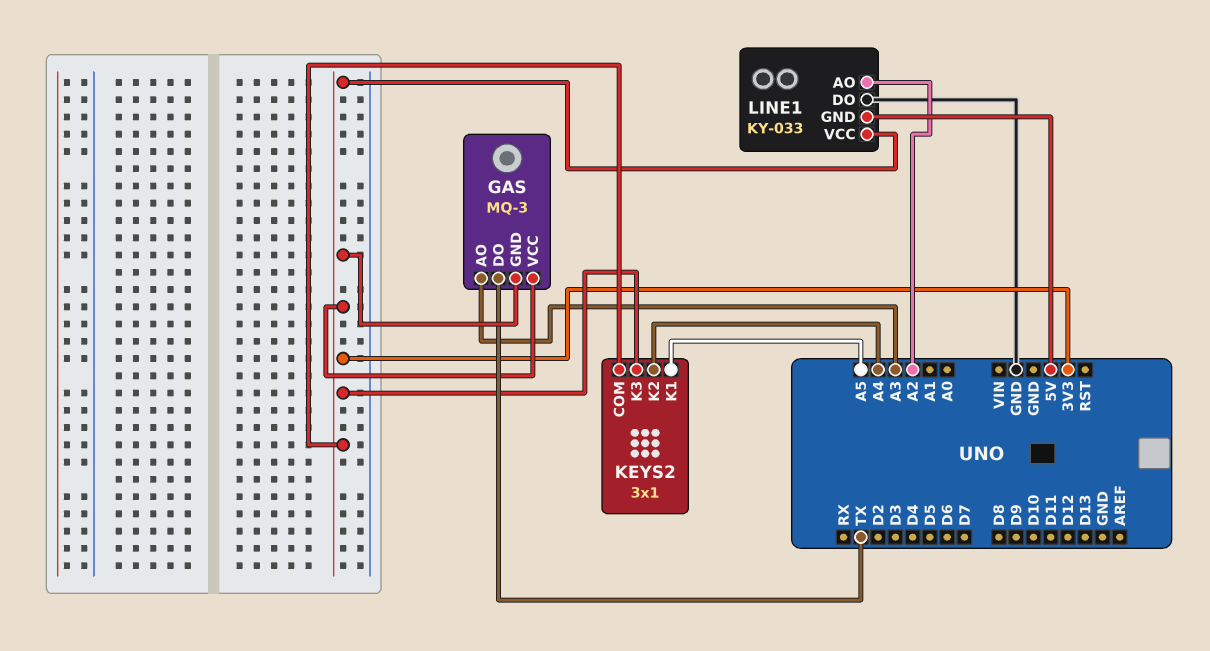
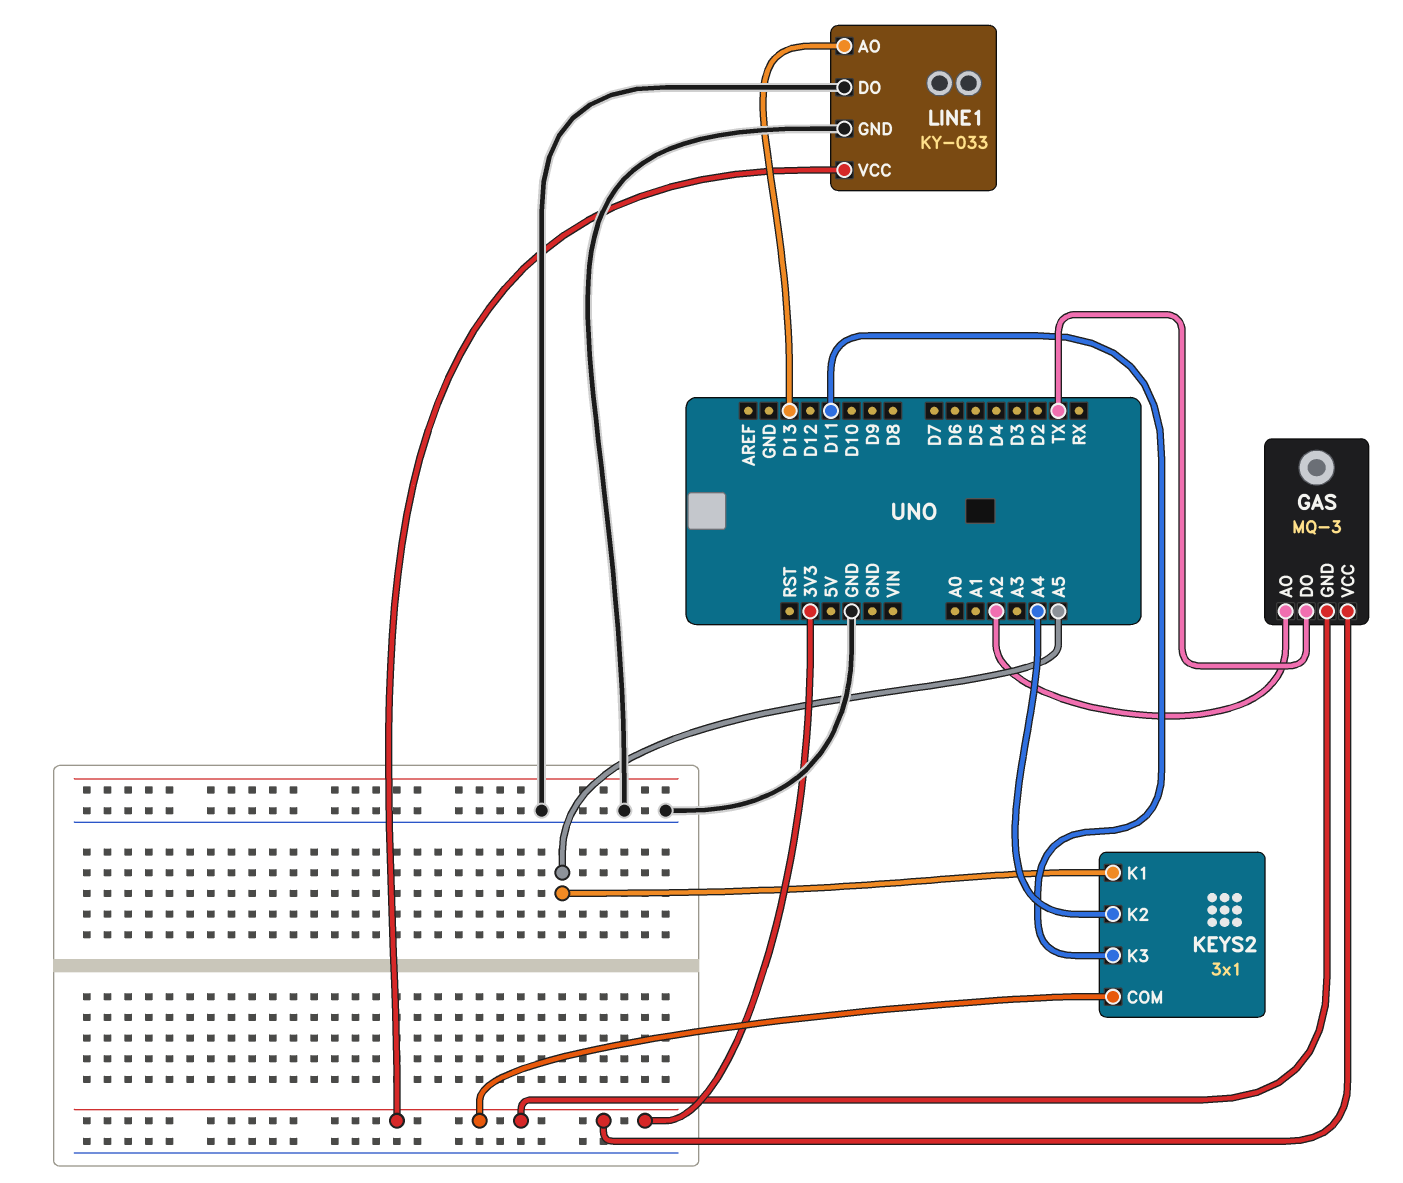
GAS pin AO: A3 -> A2
KEYS2 pin K3: 3V3 -> D11
LINE1 pin AO: A2 -> D13
LINE1 pin GND: 5V -> GND

